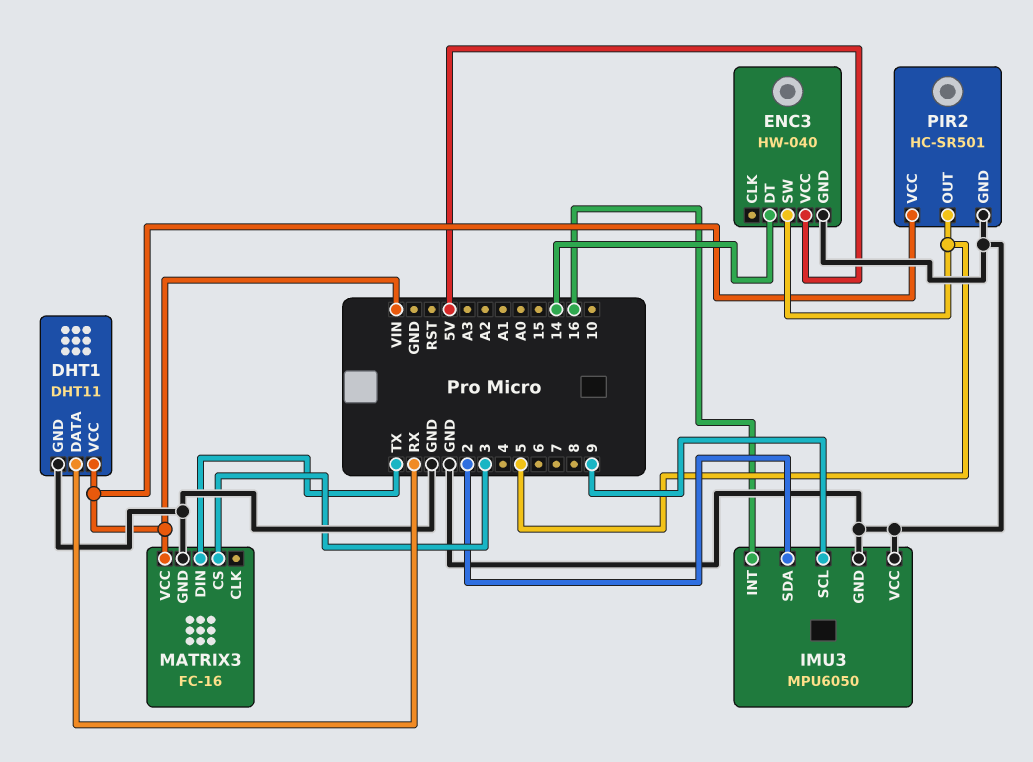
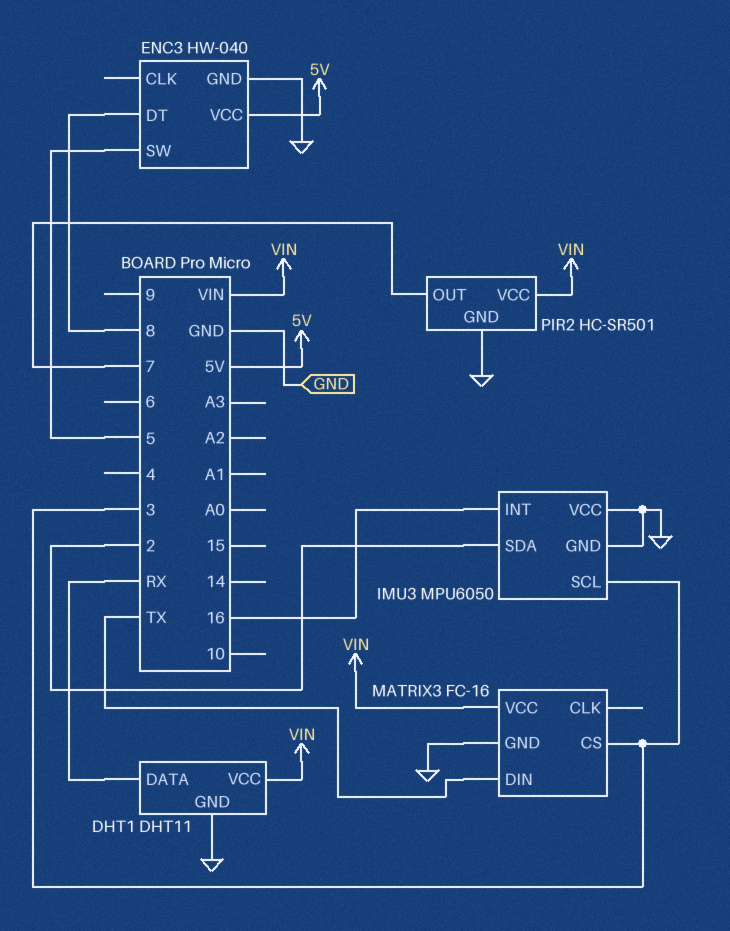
ENC3 pin DT: 14 -> 8
IMU3 pin SCL: 9 -> 3
PIR2 pin OUT: 5 -> 7

